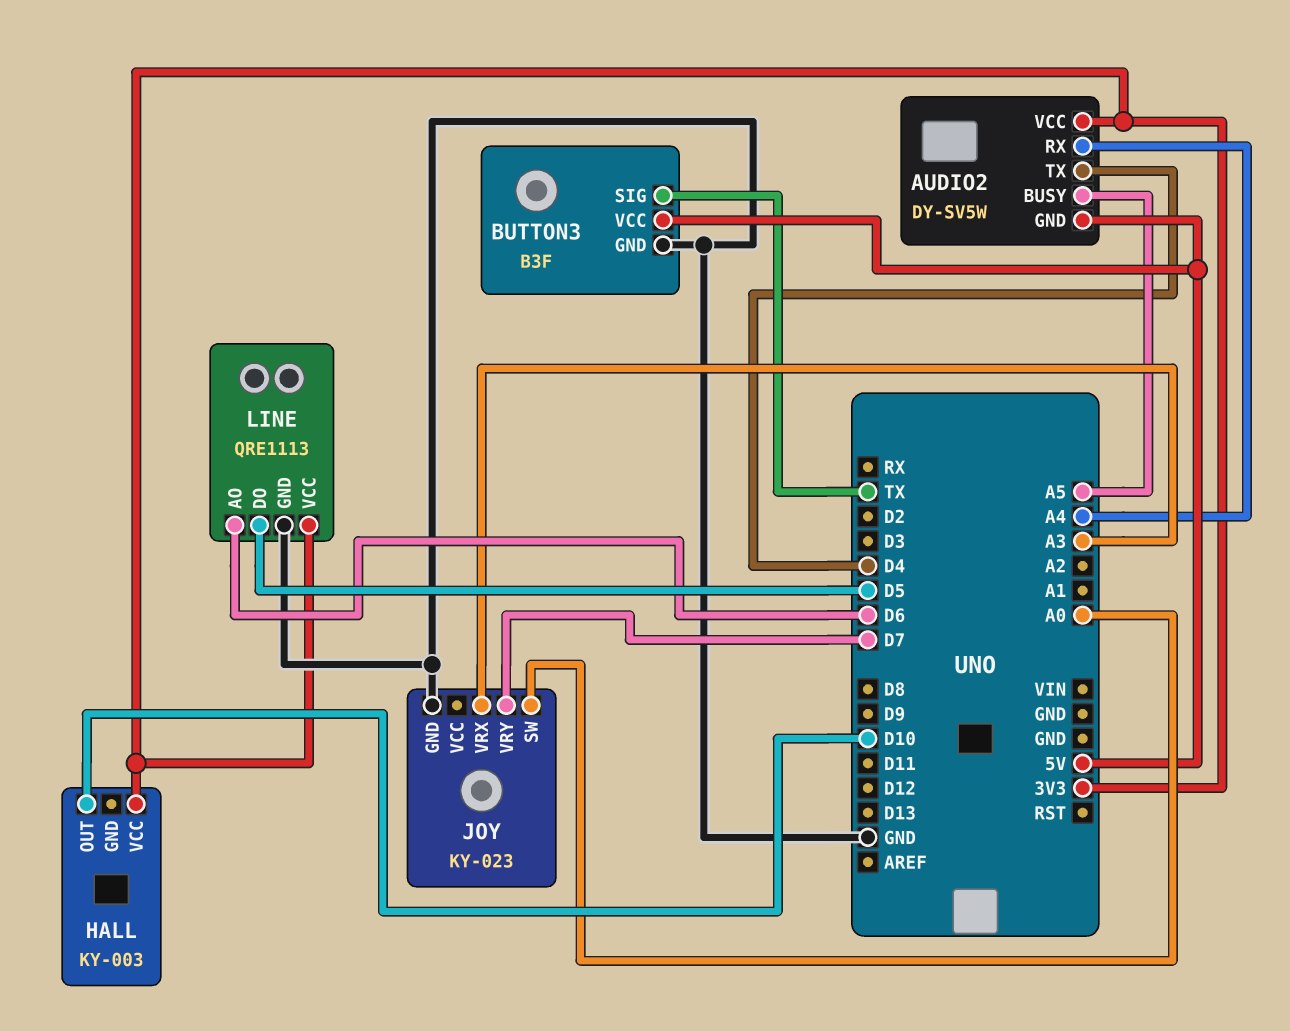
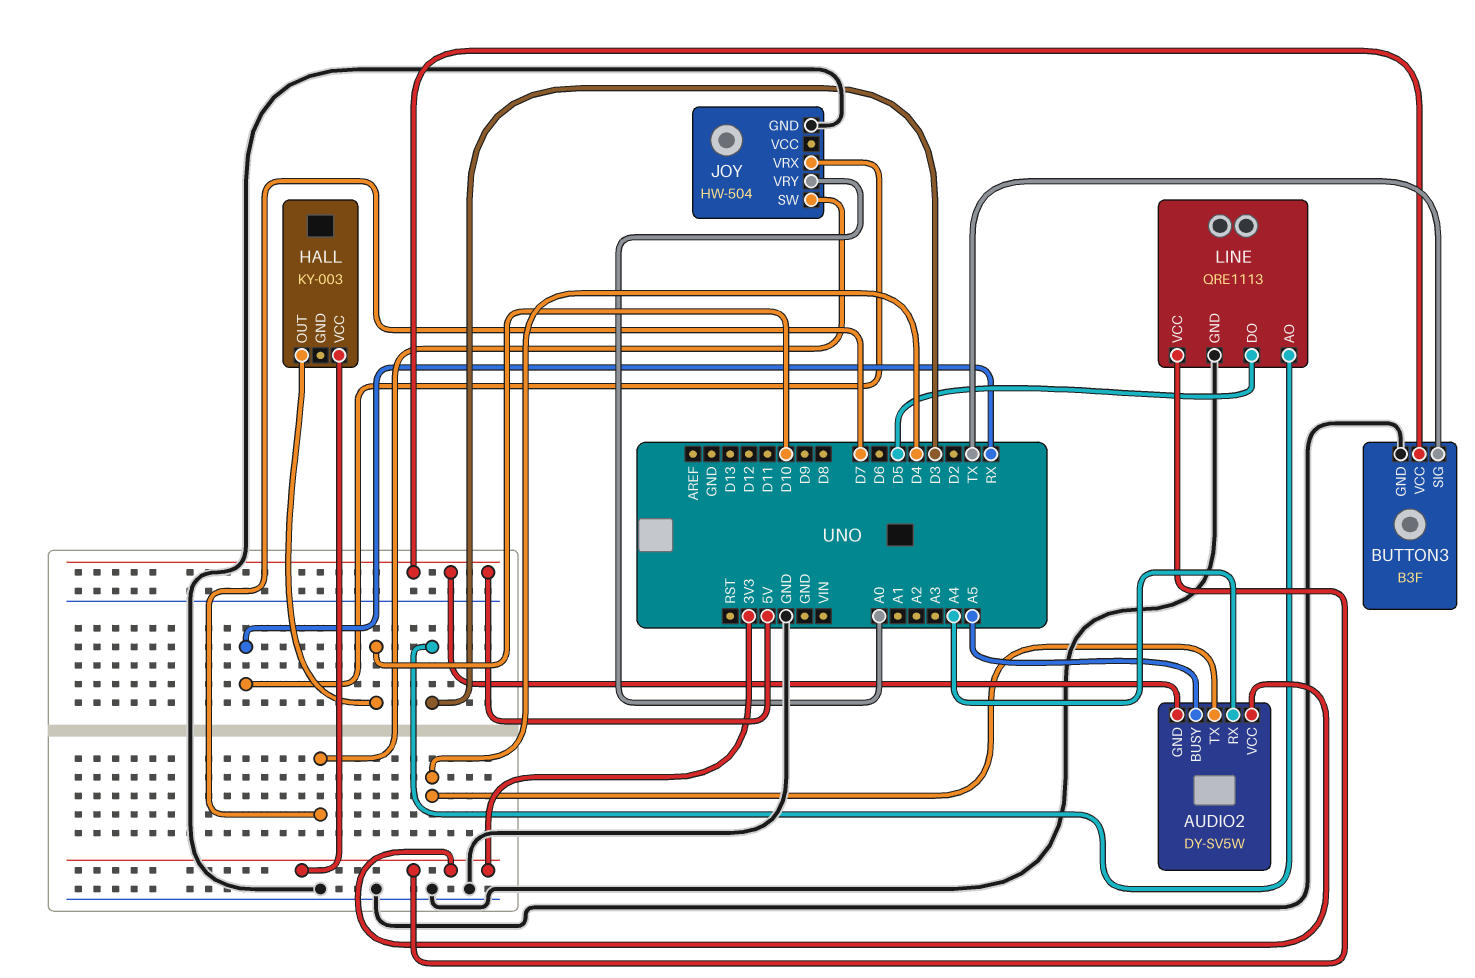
JOY: KY-023 -> HW-504
JOY pin SW: A0 -> D7
JOY pin VRX: A3 -> RX
JOY pin VRY: D7 -> A0
LINE pin AO: D6 -> D3

